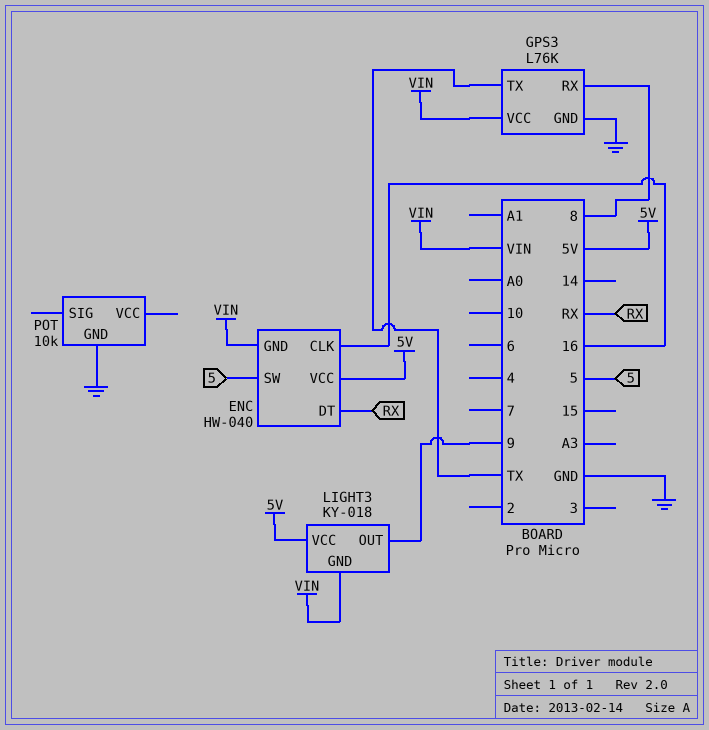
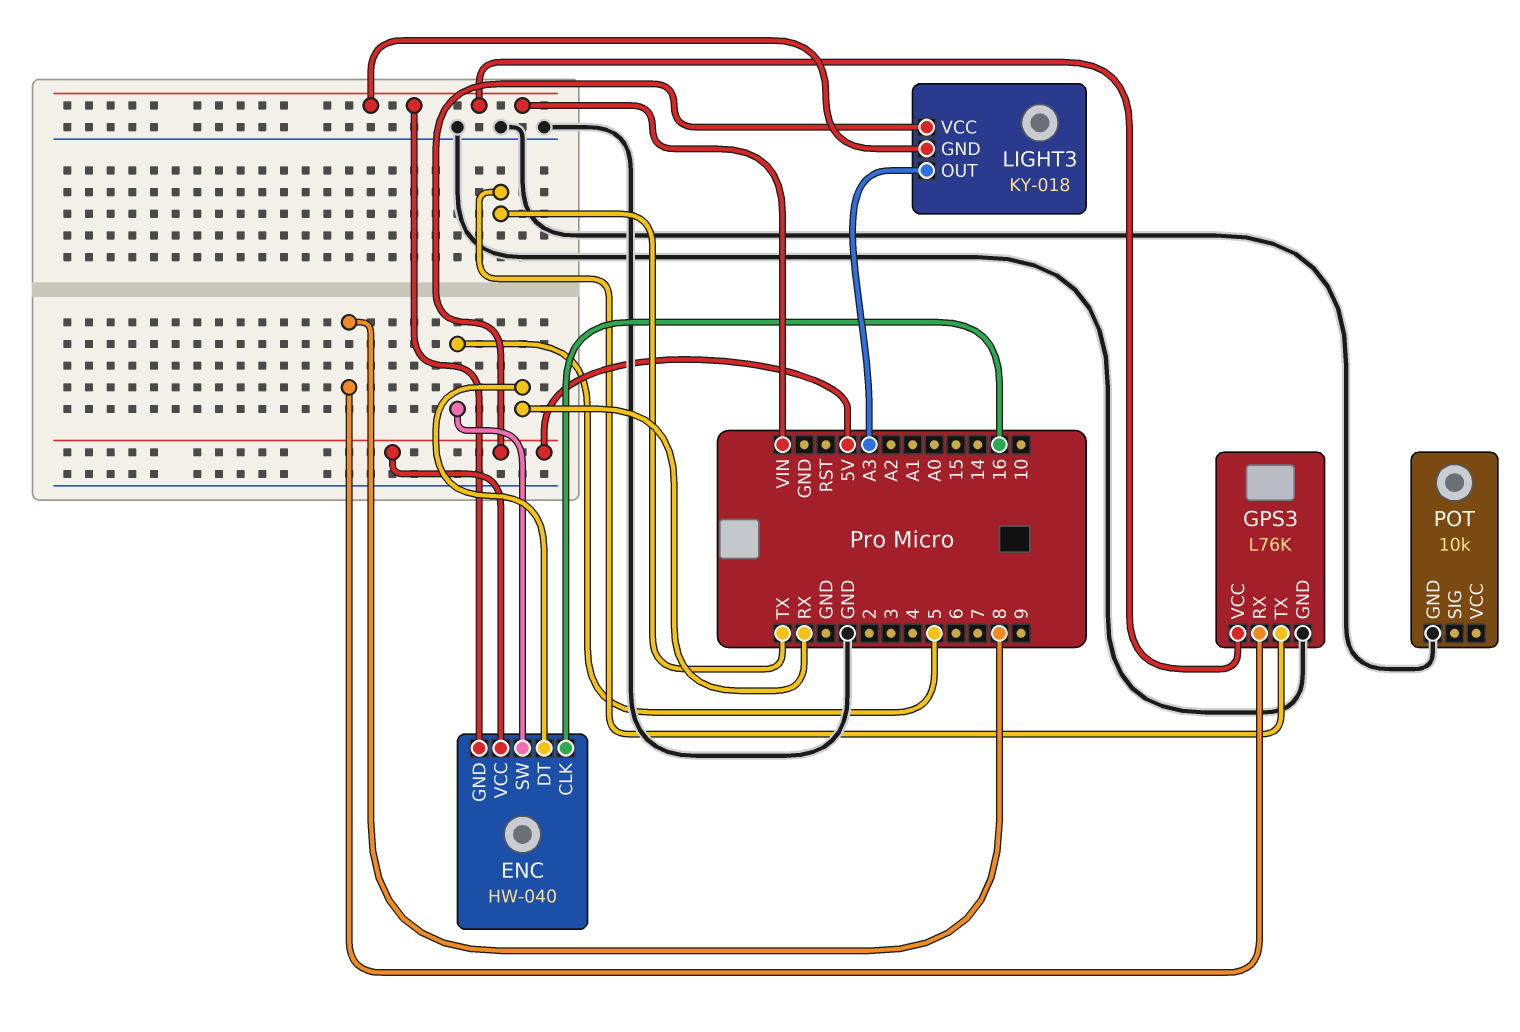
LIGHT3 pin OUT: 9 -> A3

